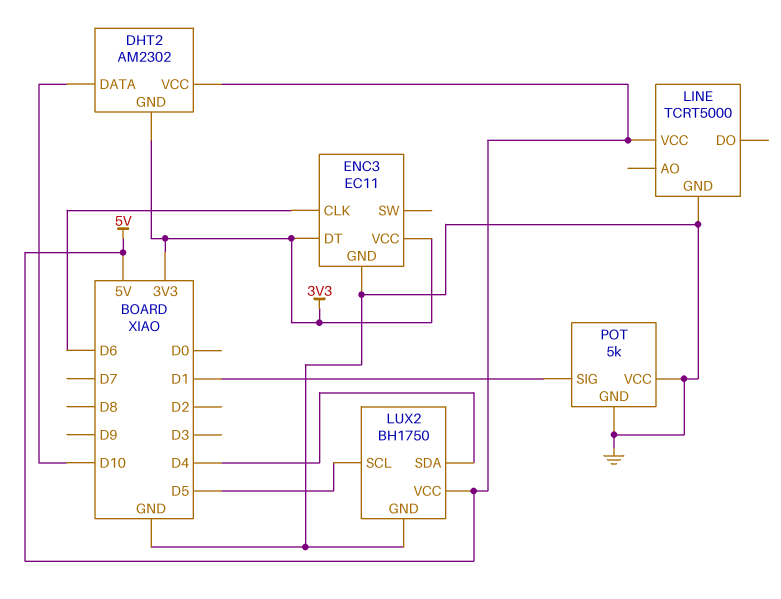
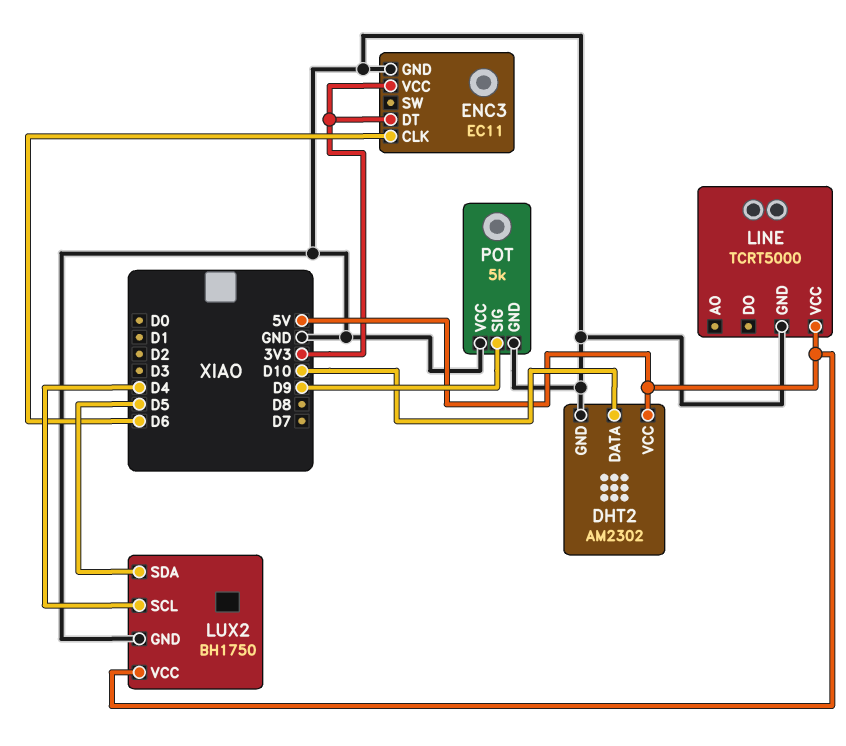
DHT2 pin GND: 3V3 -> GND
LUX2 pin SCL: D5 -> D4
LUX2 pin SDA: D4 -> D5
POT pin SIG: D1 -> D9

